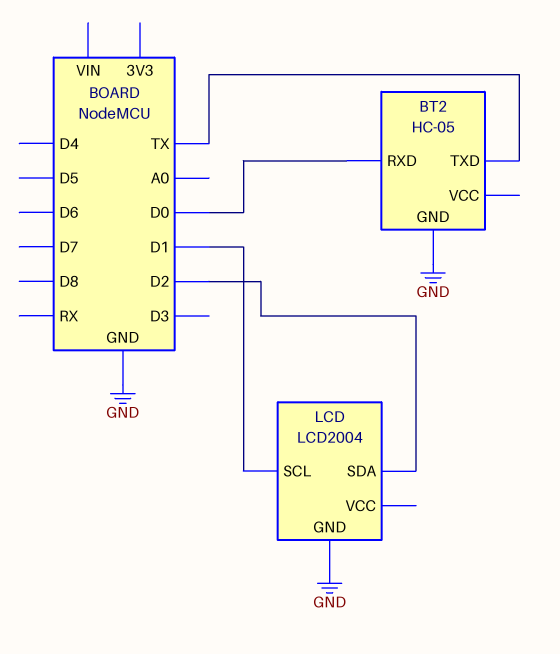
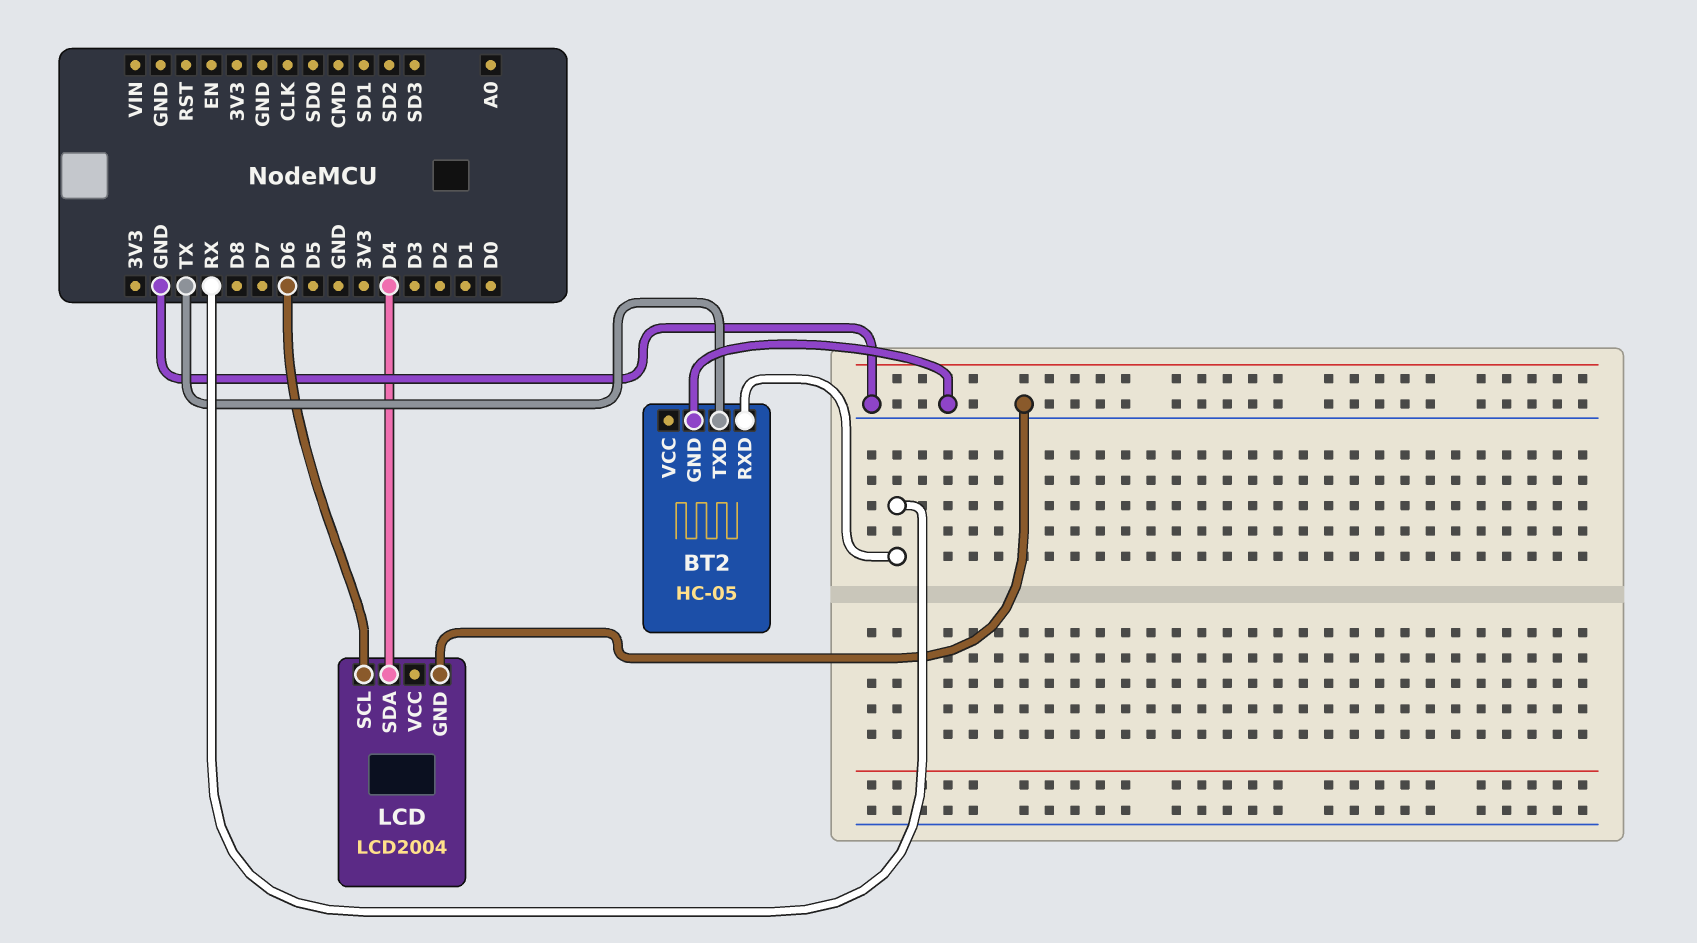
BT2 pin RXD: D0 -> RX
LCD pin SCL: D1 -> D6
LCD pin SDA: D2 -> D4

